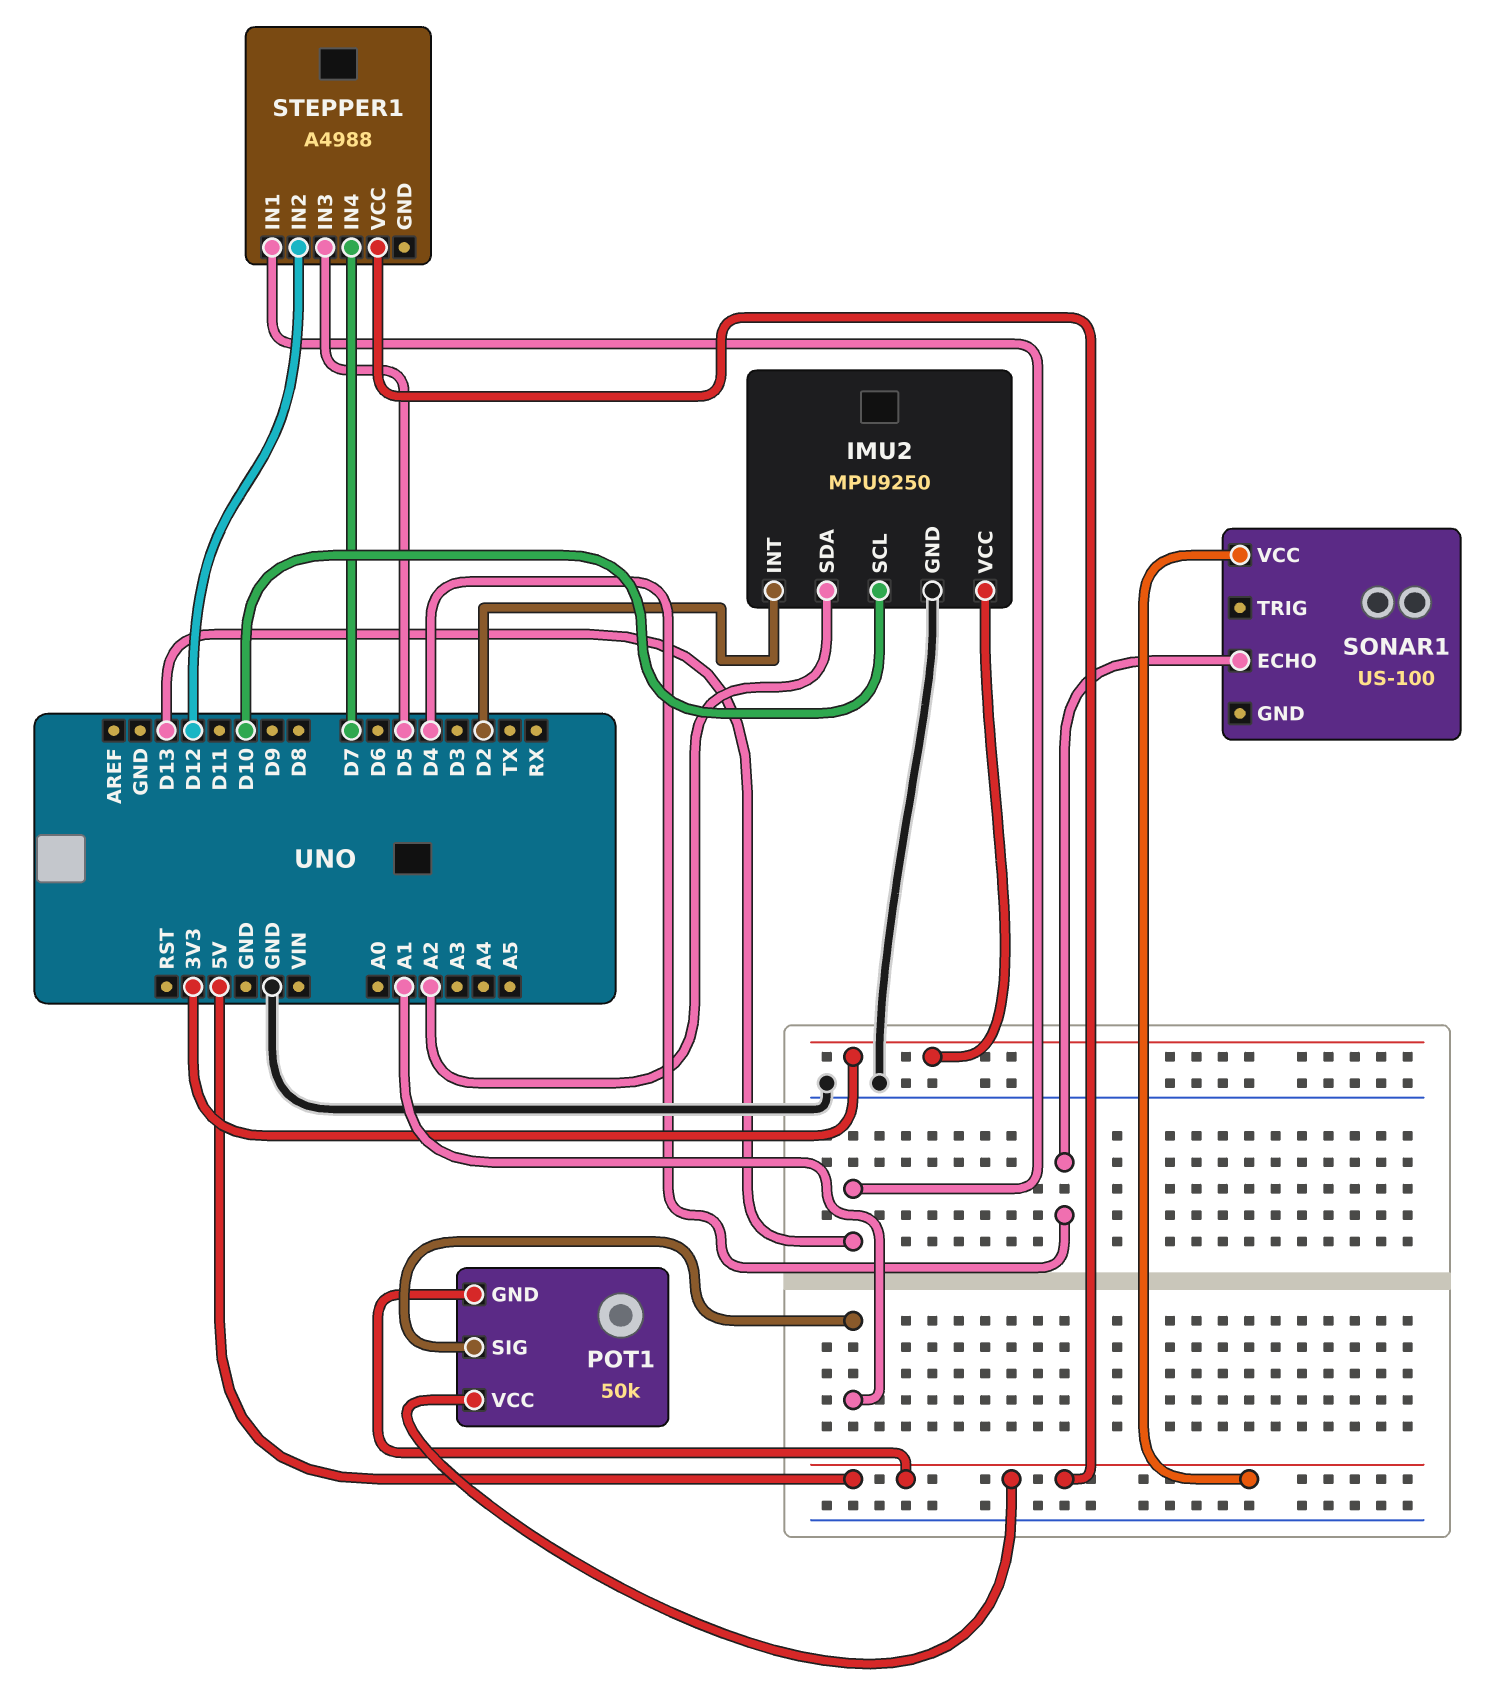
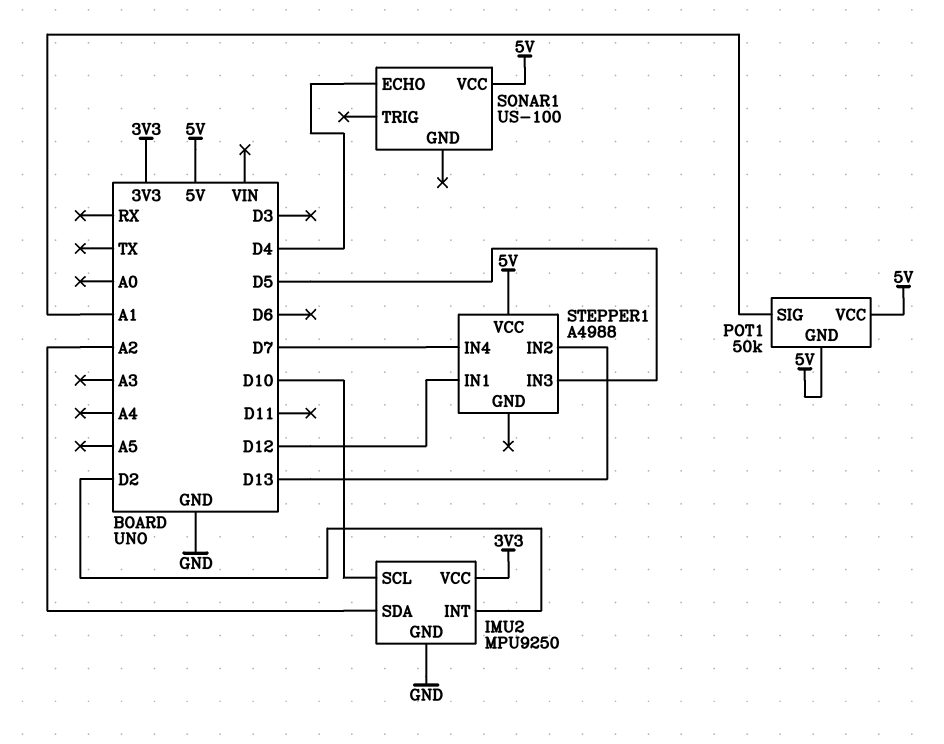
STEPPER1 pin IN1: D13 -> D12
STEPPER1 pin IN2: D12 -> D13

